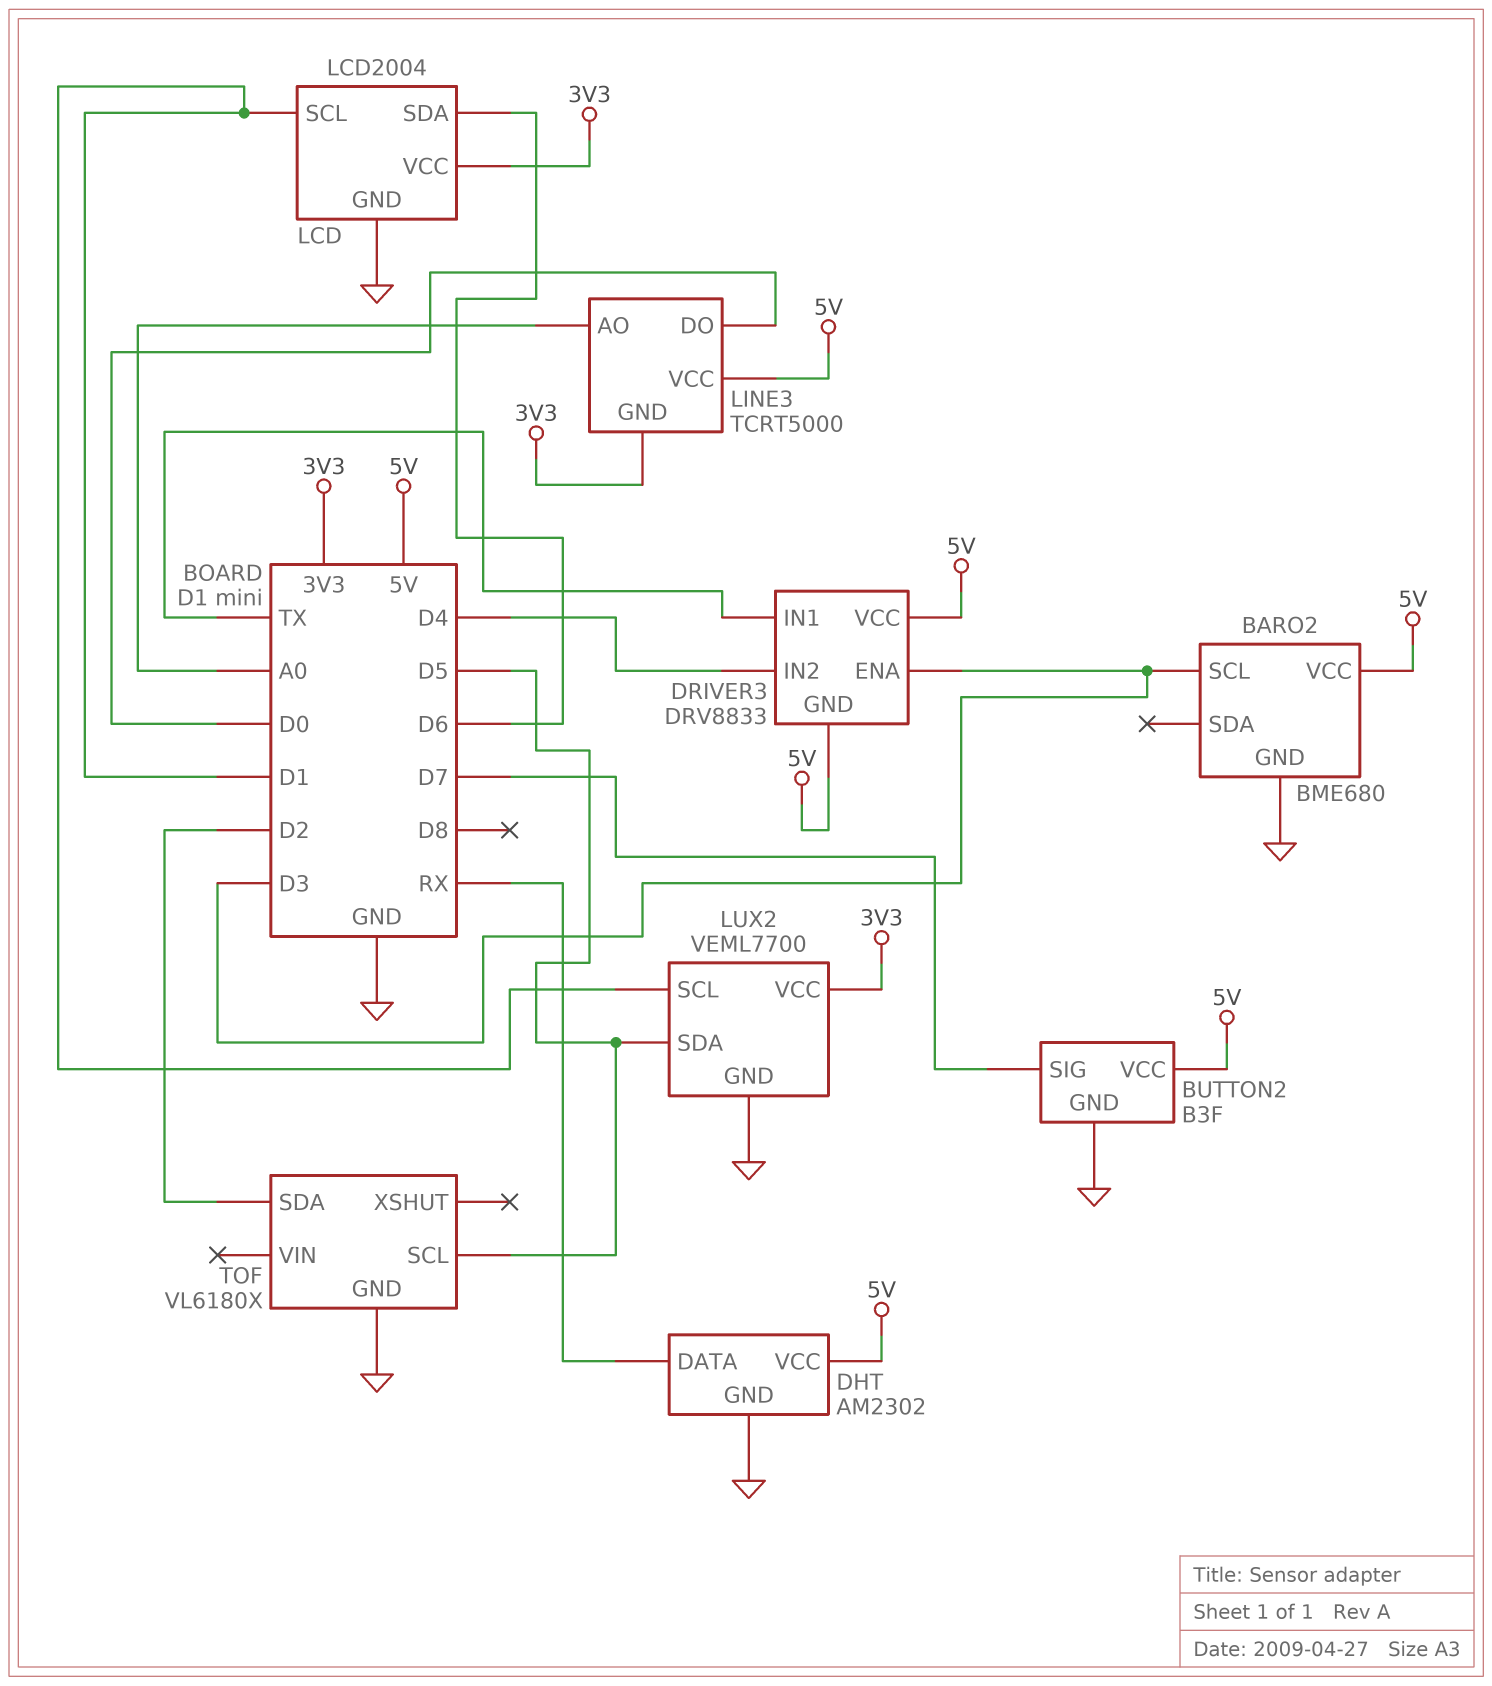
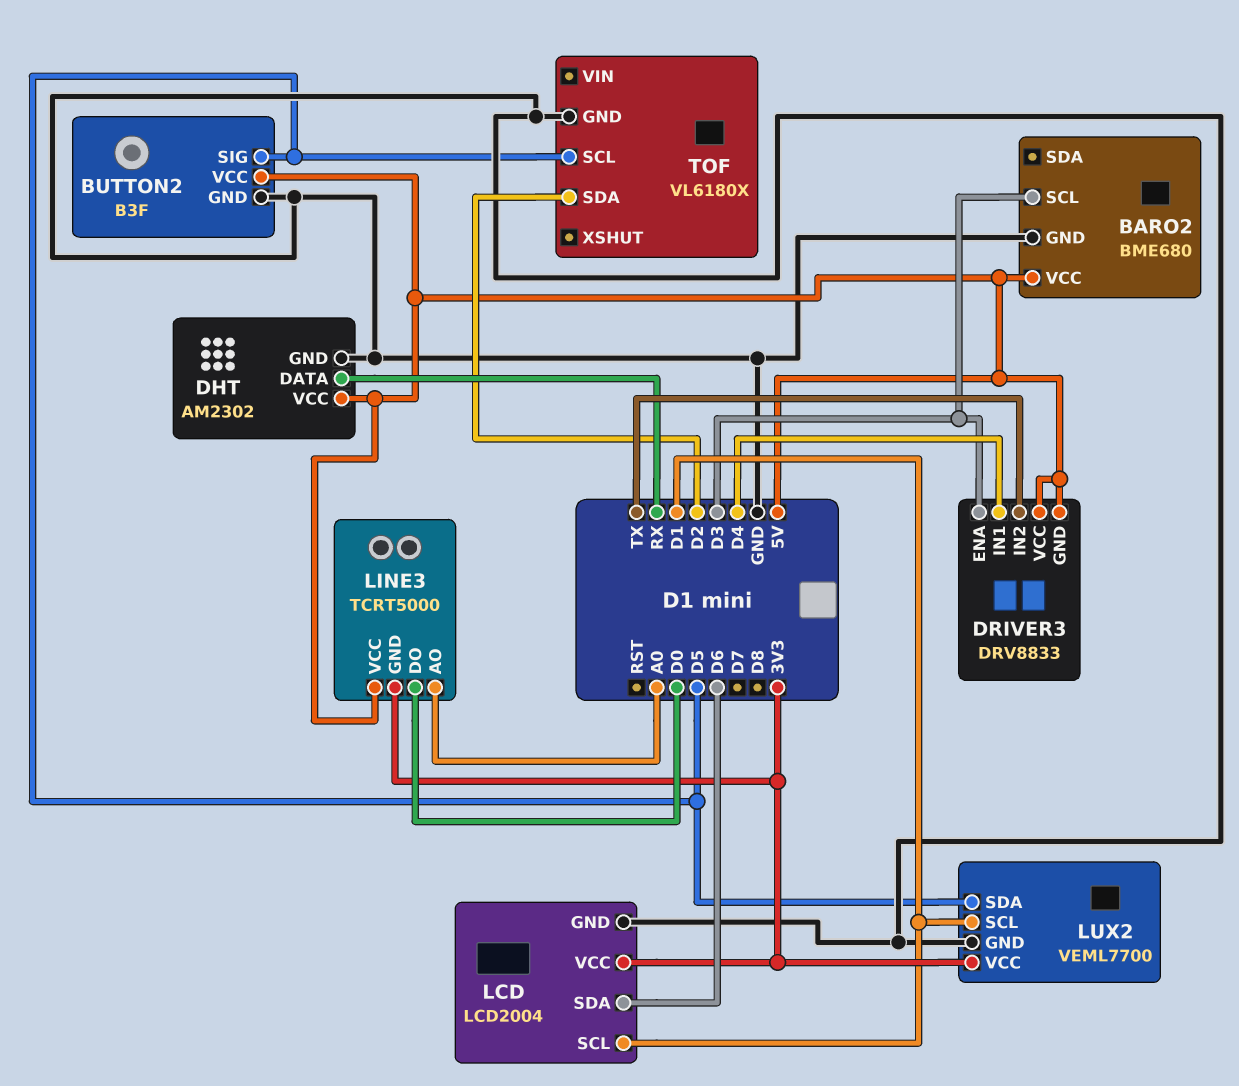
BUTTON2 pin SIG: D7 -> D5
DRIVER3 pin IN1: TX -> D4
DRIVER3 pin IN2: D4 -> TX

